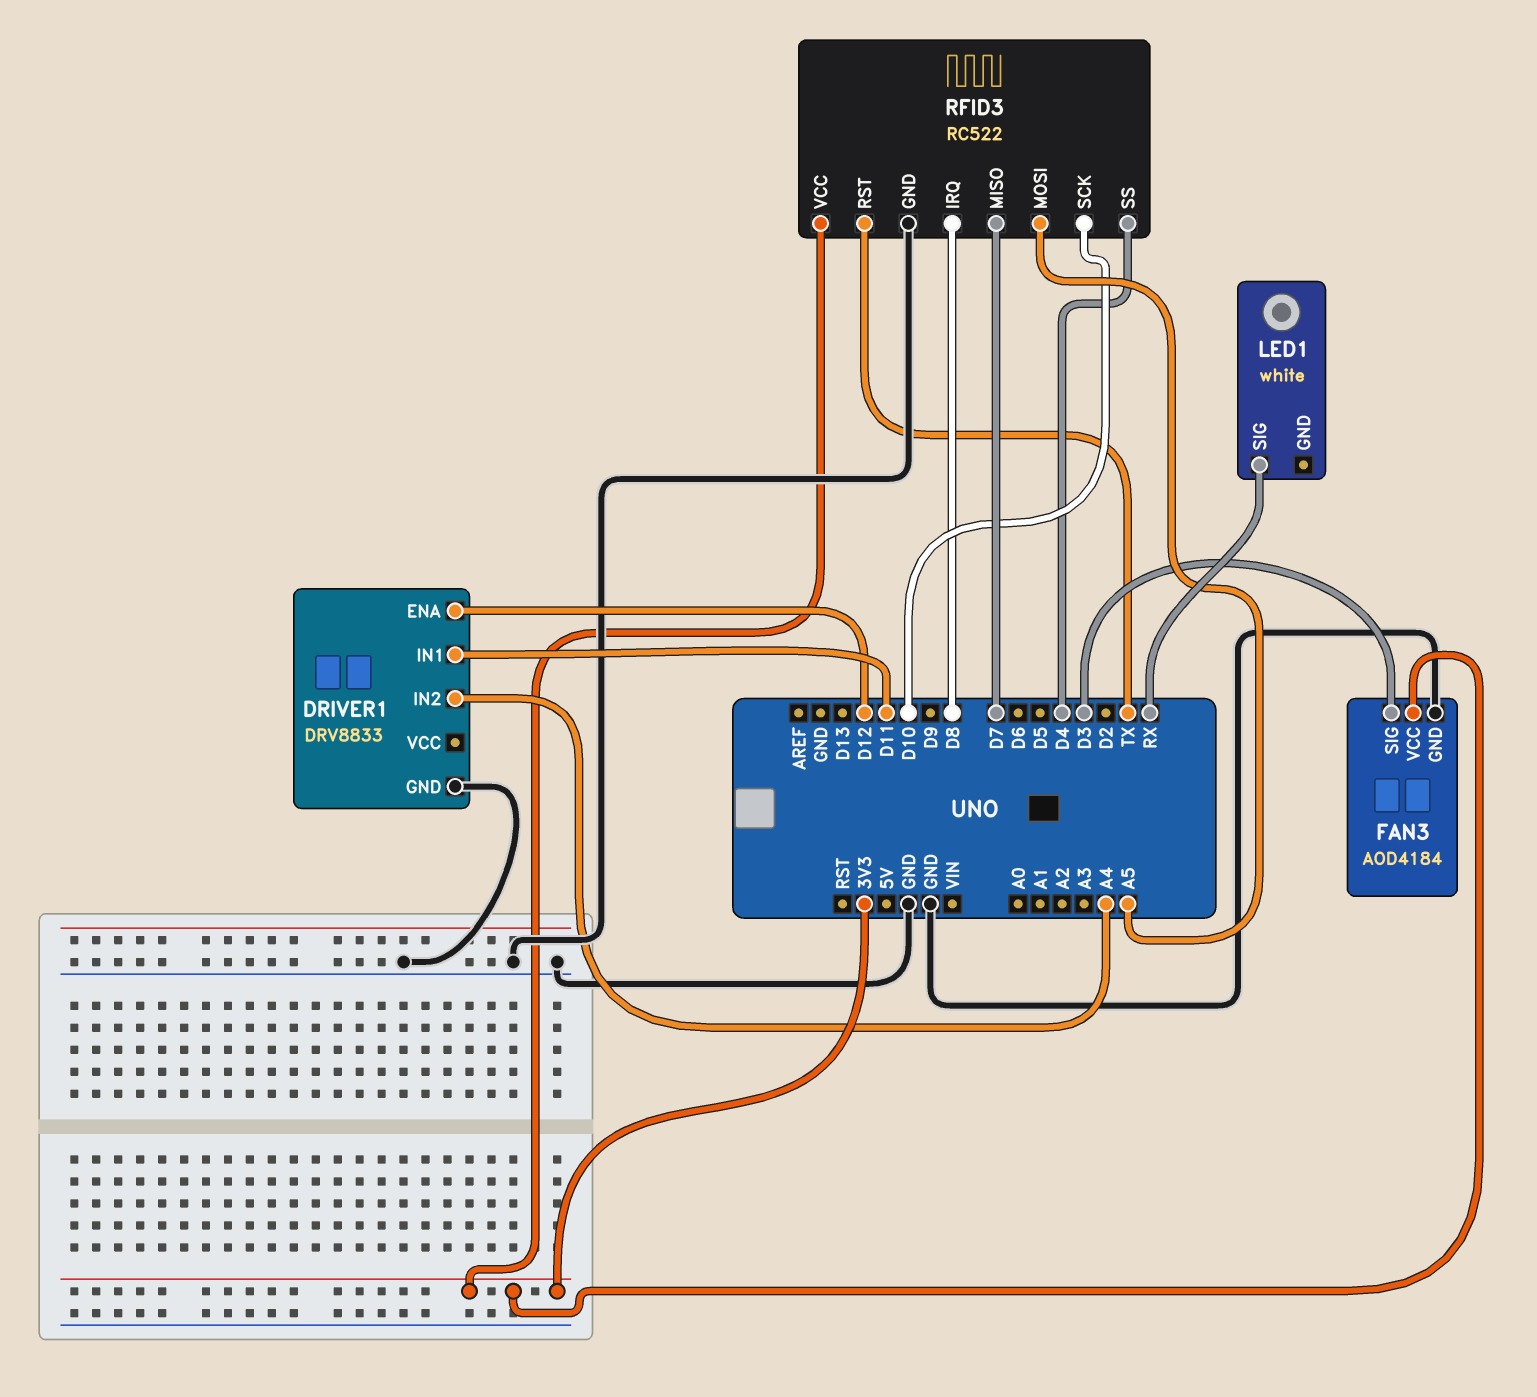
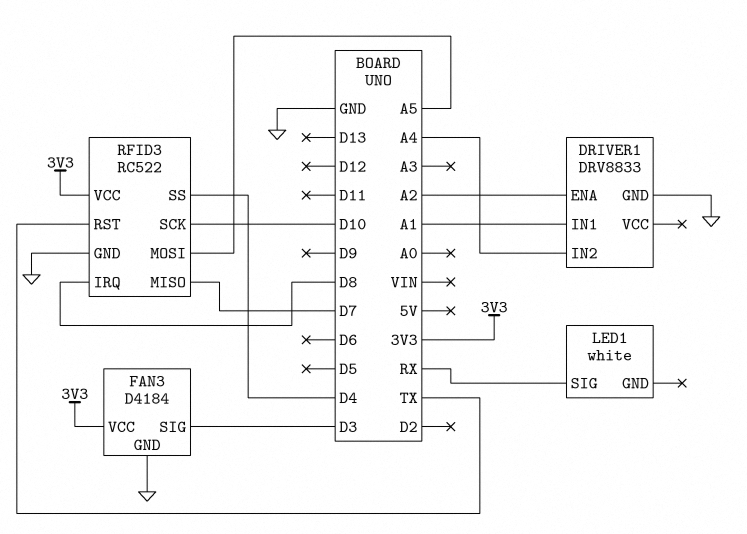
DRIVER1 pin ENA: D12 -> A2
DRIVER1 pin IN1: D11 -> A1
FAN3: AOD4184 -> D4184

